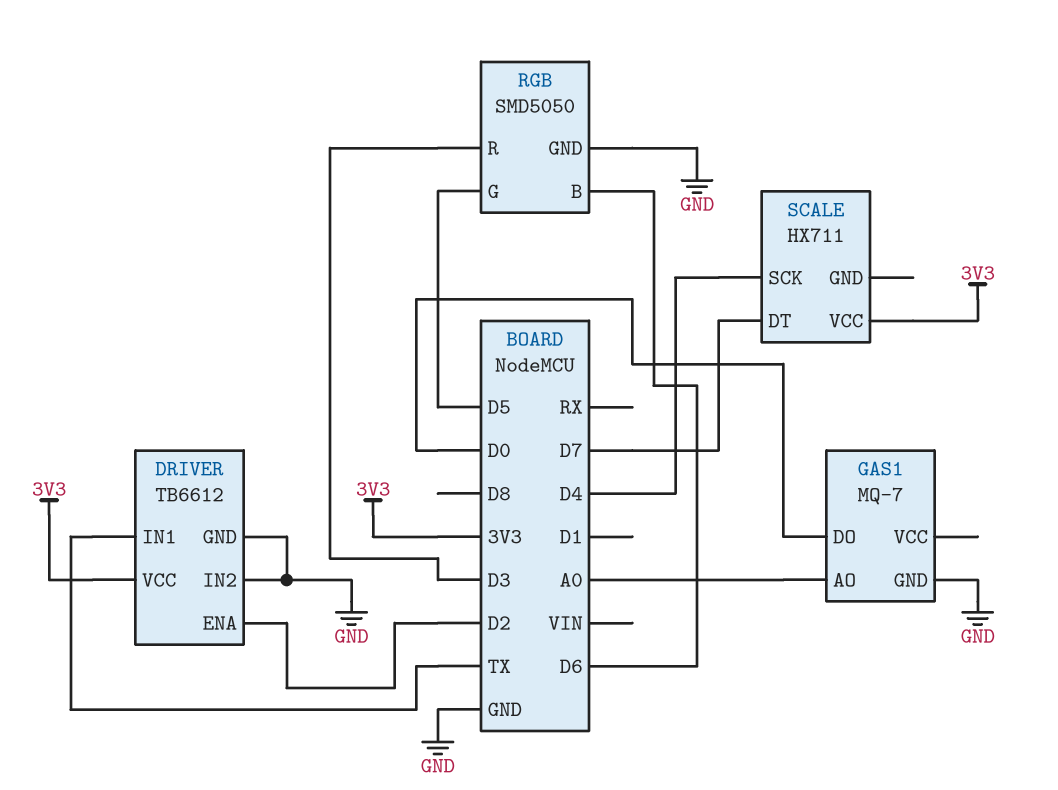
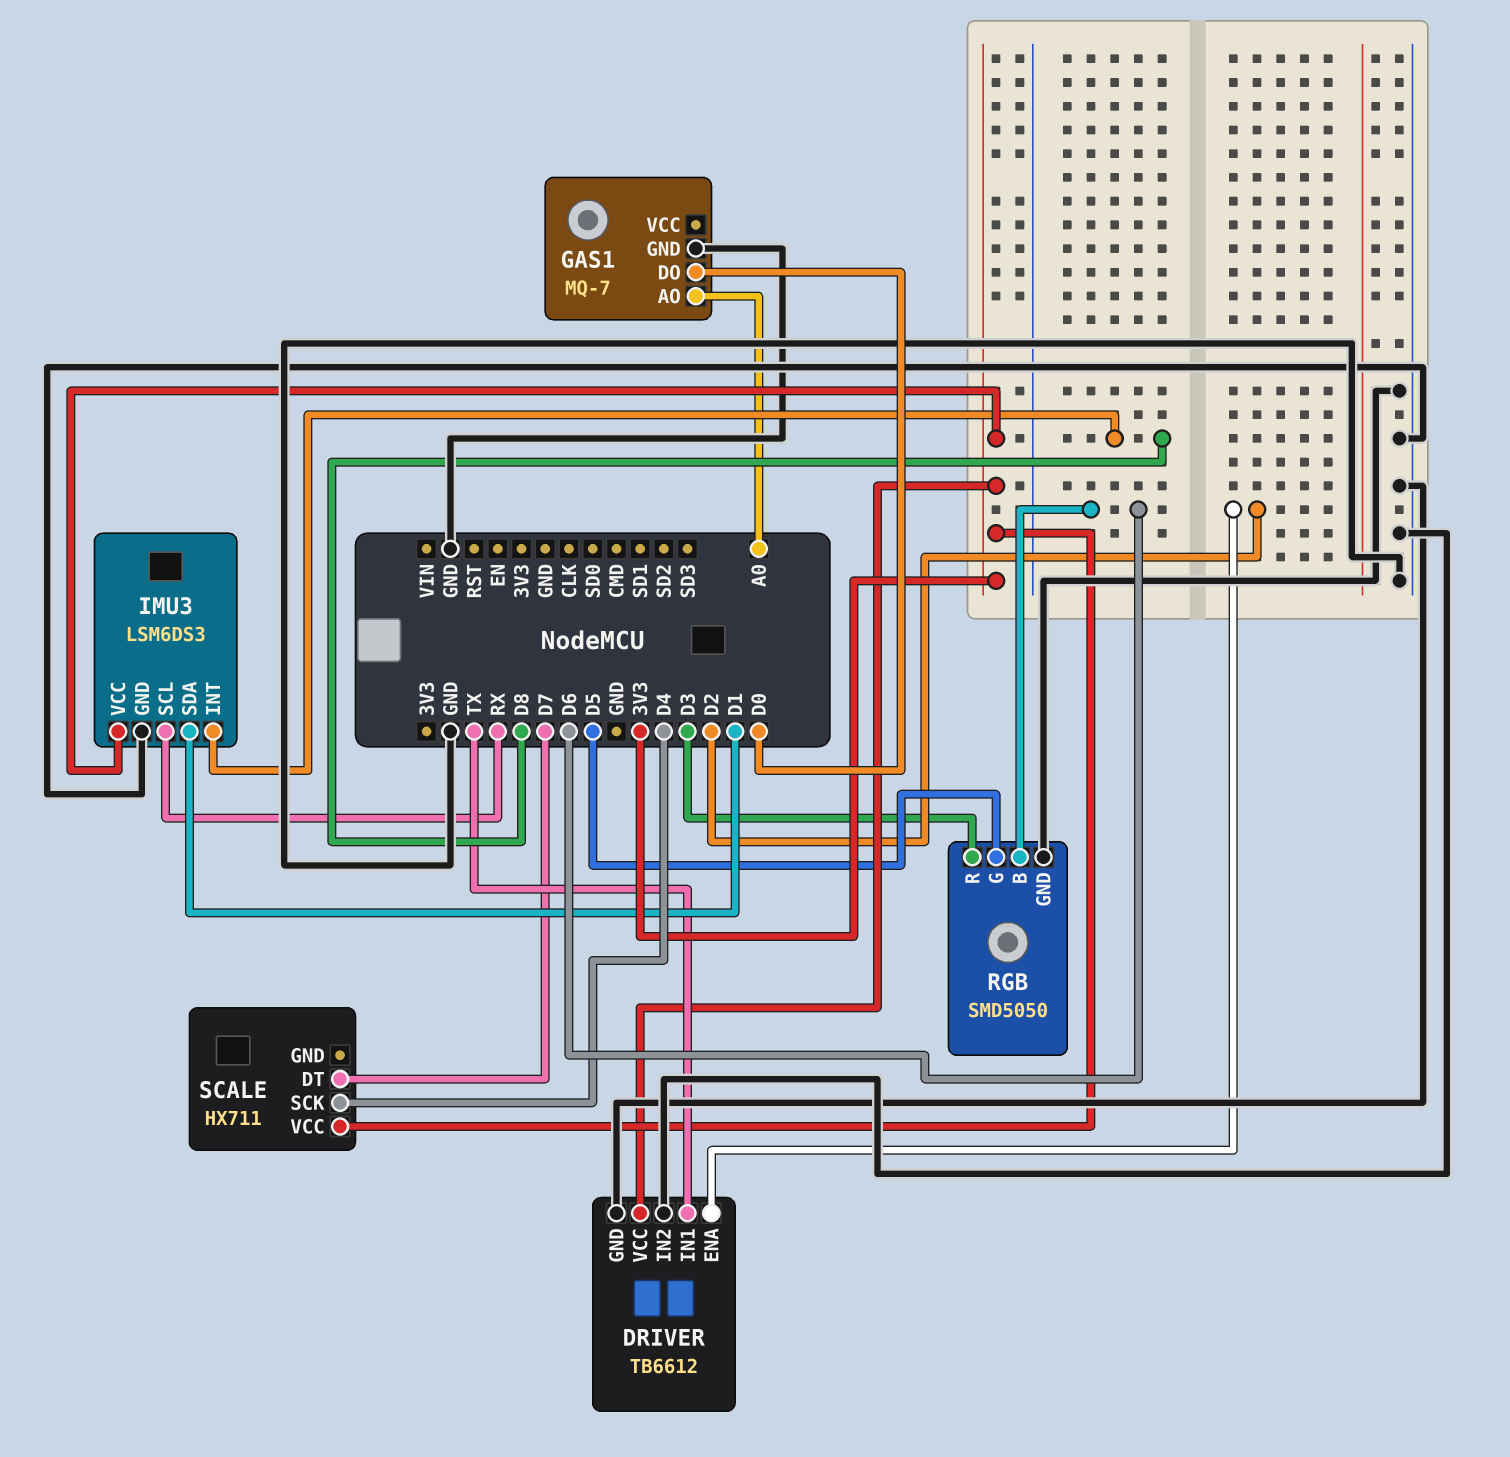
IMU3: none -> LSM6DS3
IMU3 pin GND: none -> GND
IMU3 pin INT: none -> D8
IMU3 pin SCL: none -> RX
IMU3 pin SDA: none -> D1
IMU3 pin VCC: none -> 3V3

